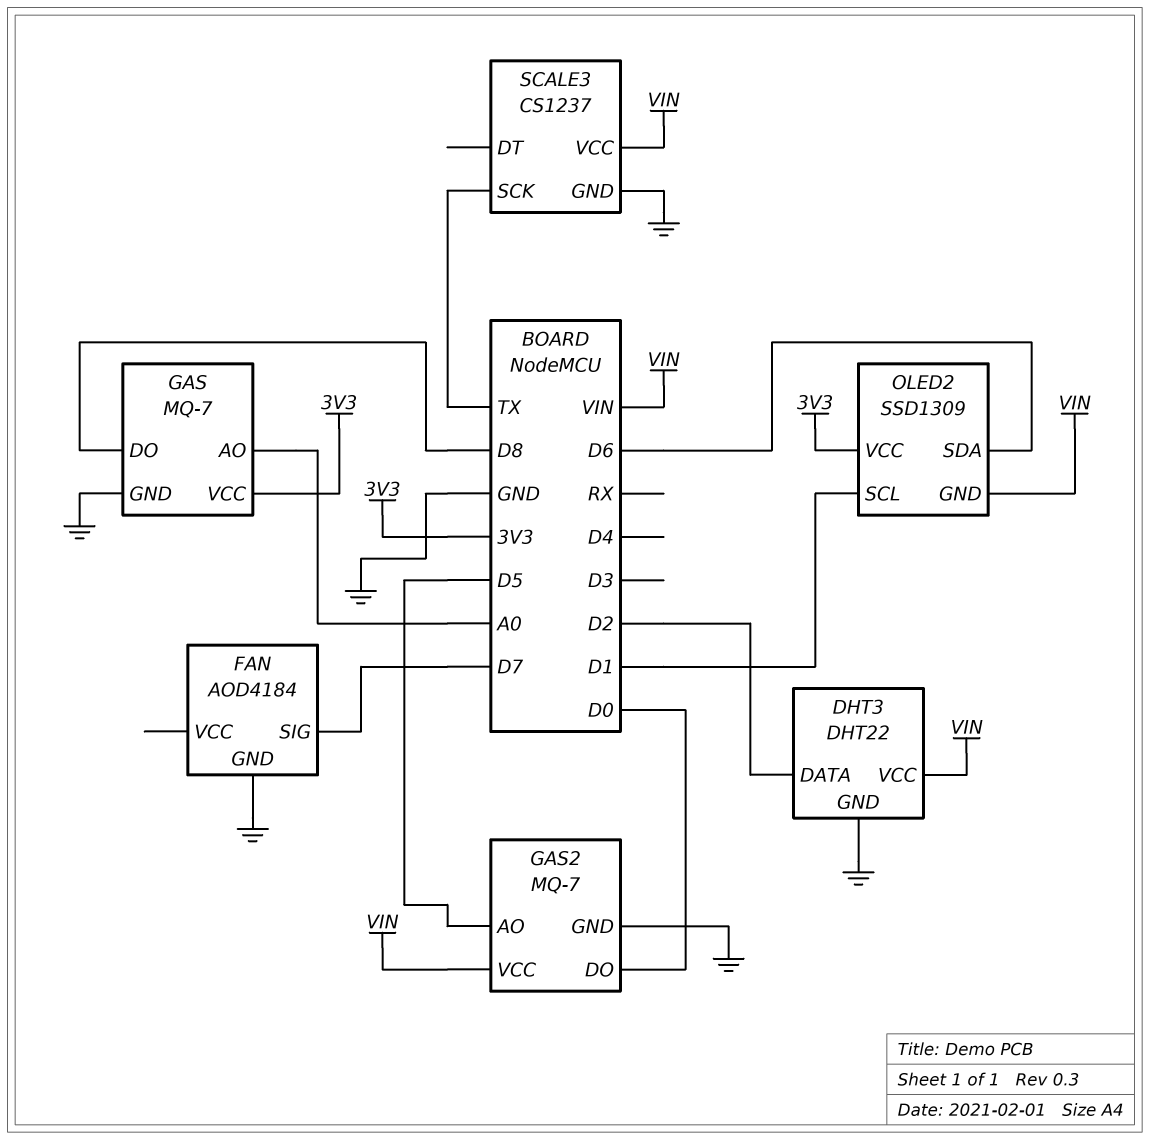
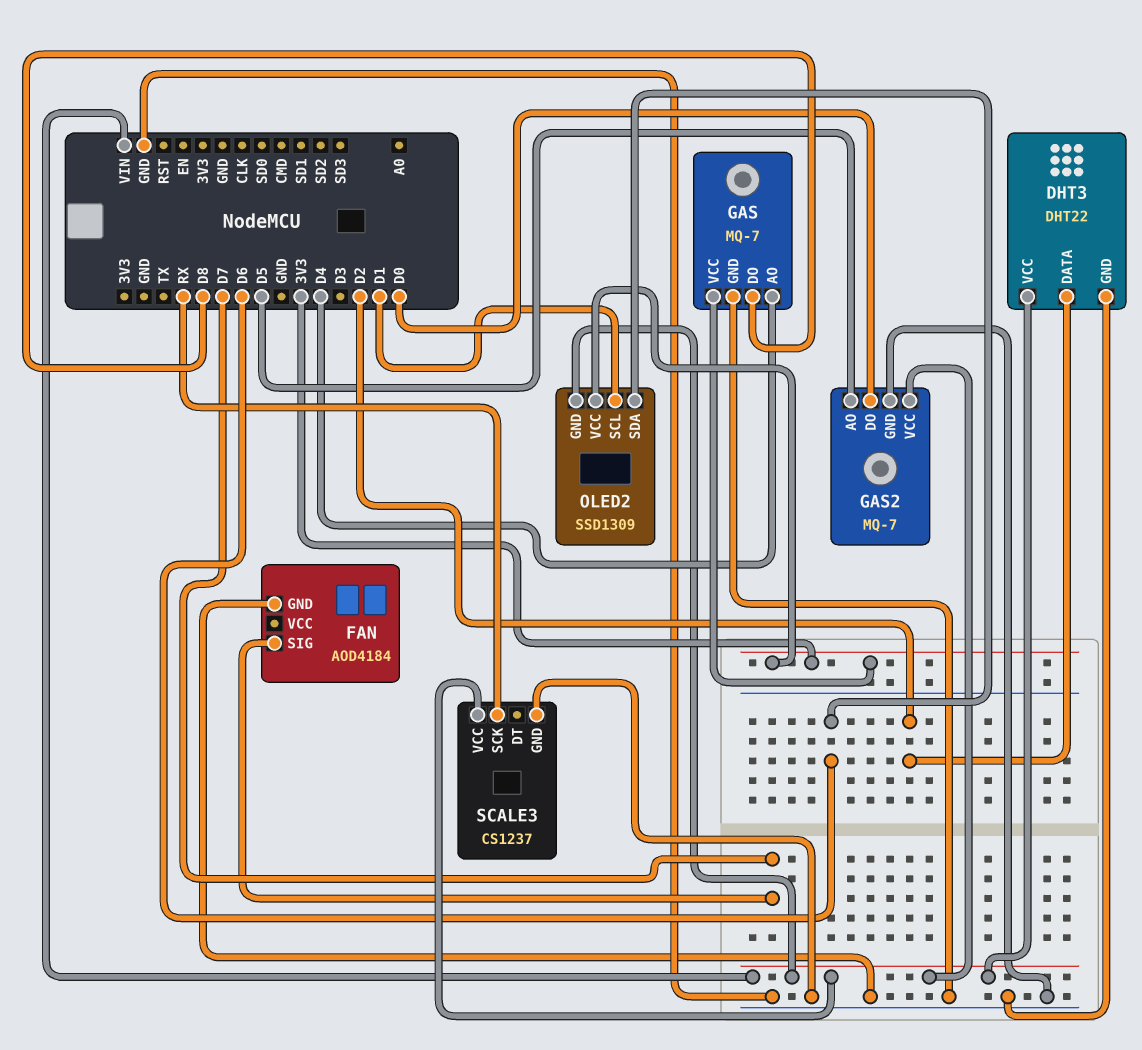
GAS pin AO: A0 -> D4
SCALE3 pin SCK: TX -> RX

